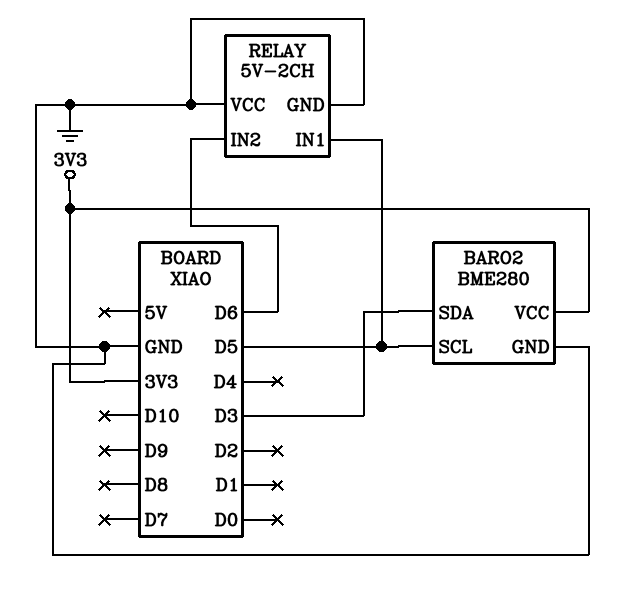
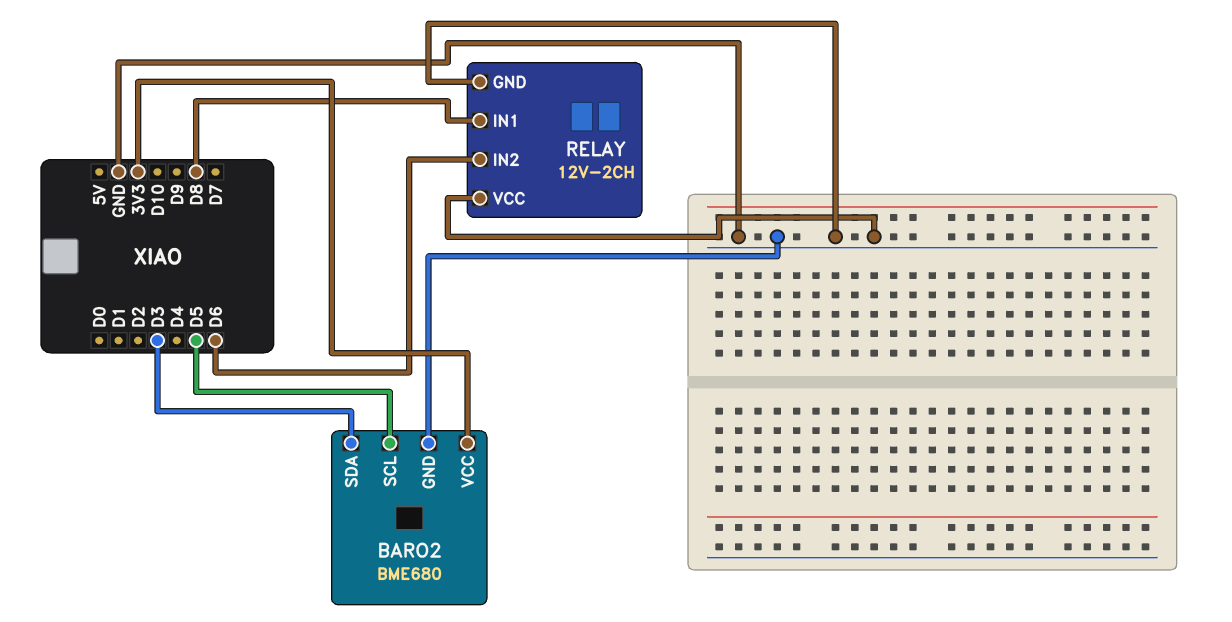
BARO2: BME280 -> BME680
RELAY: 5V-2CH -> 12V-2CH
RELAY pin IN1: D5 -> D8

